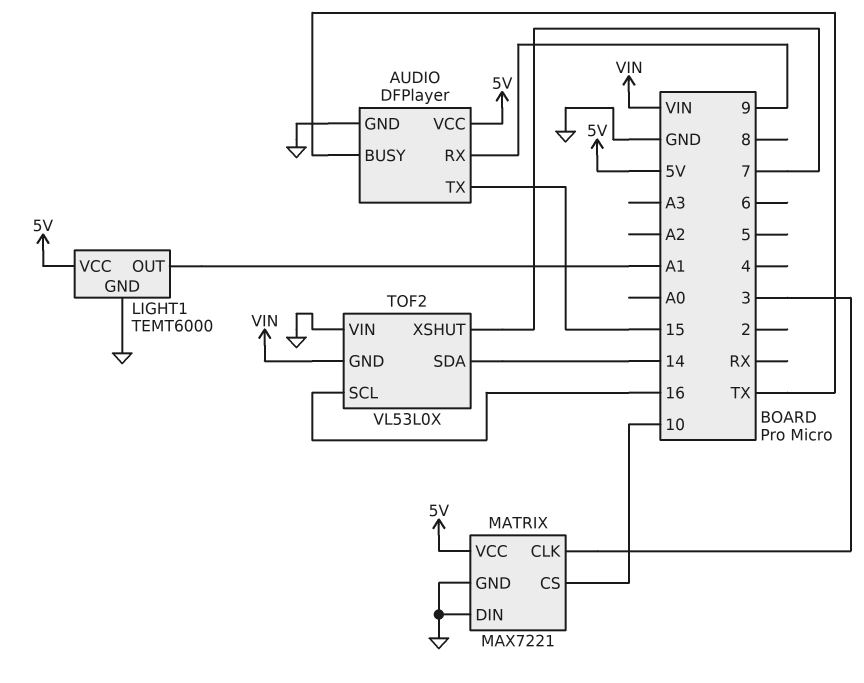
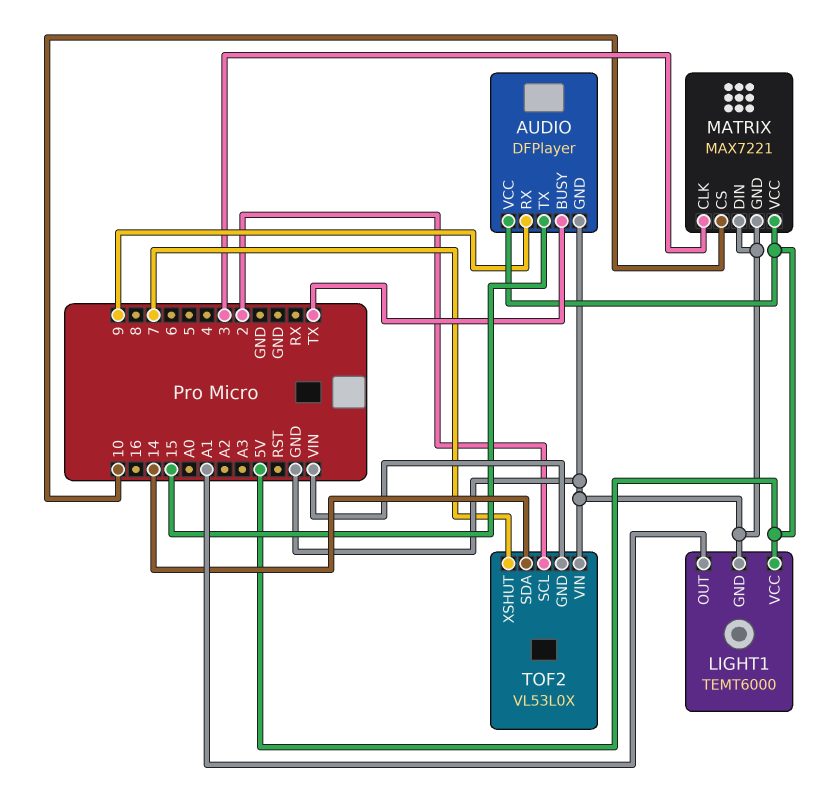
TOF2 pin SCL: 16 -> 2

